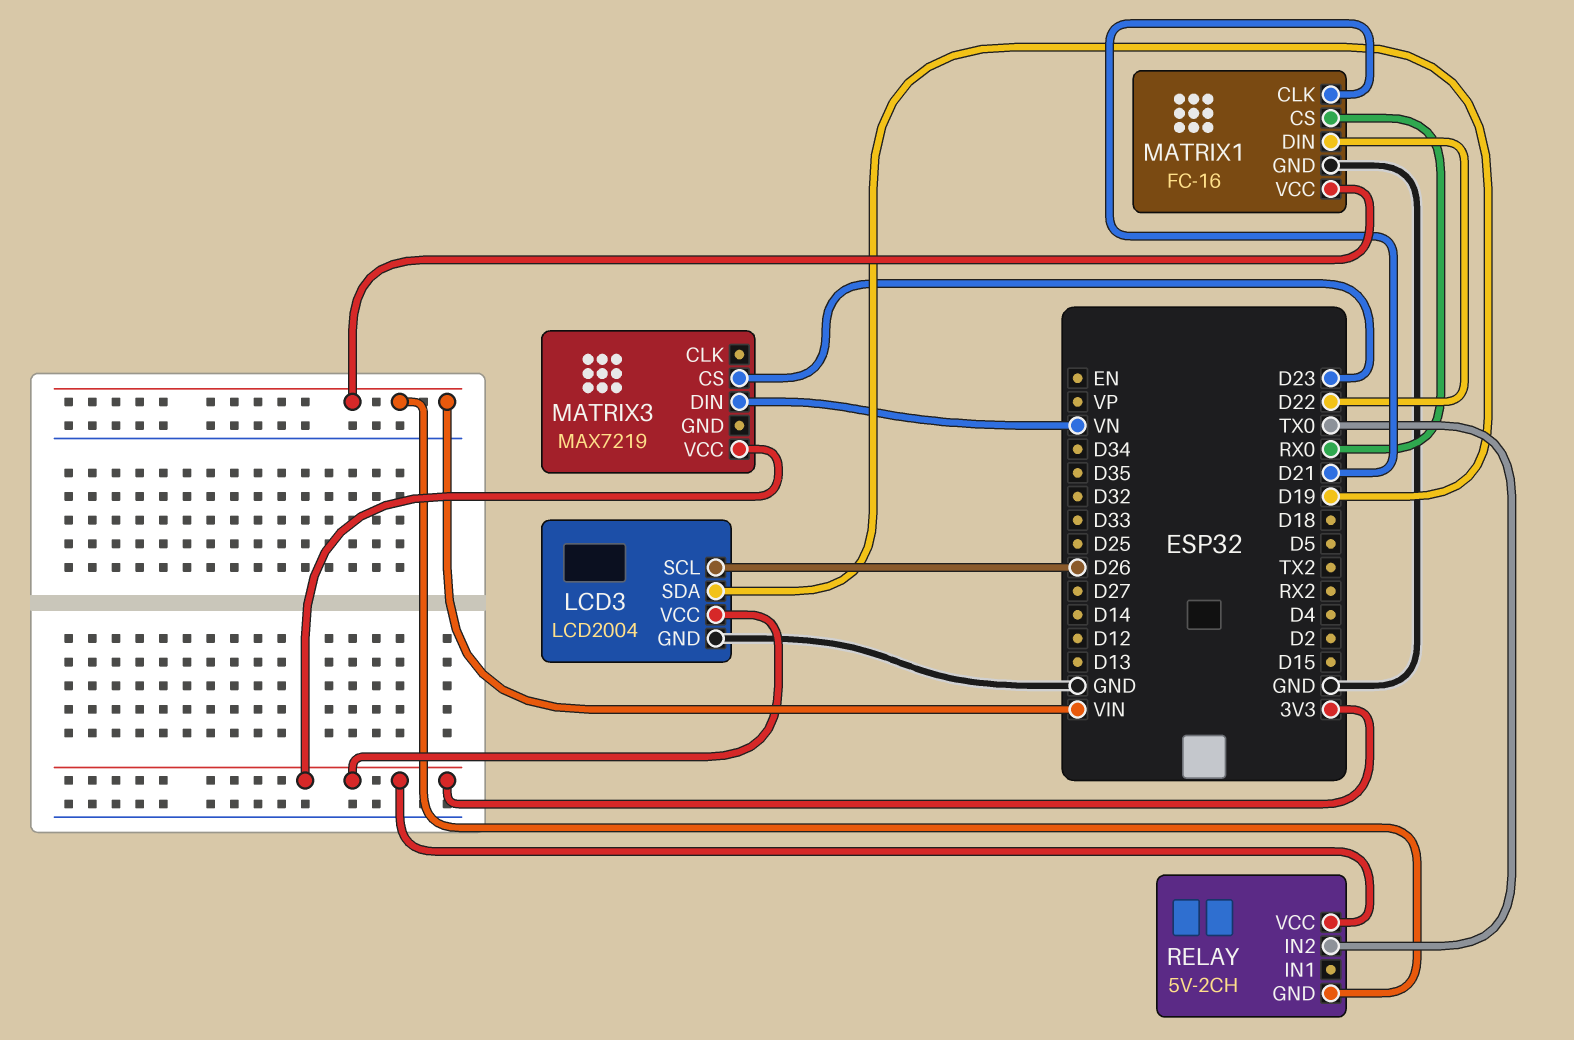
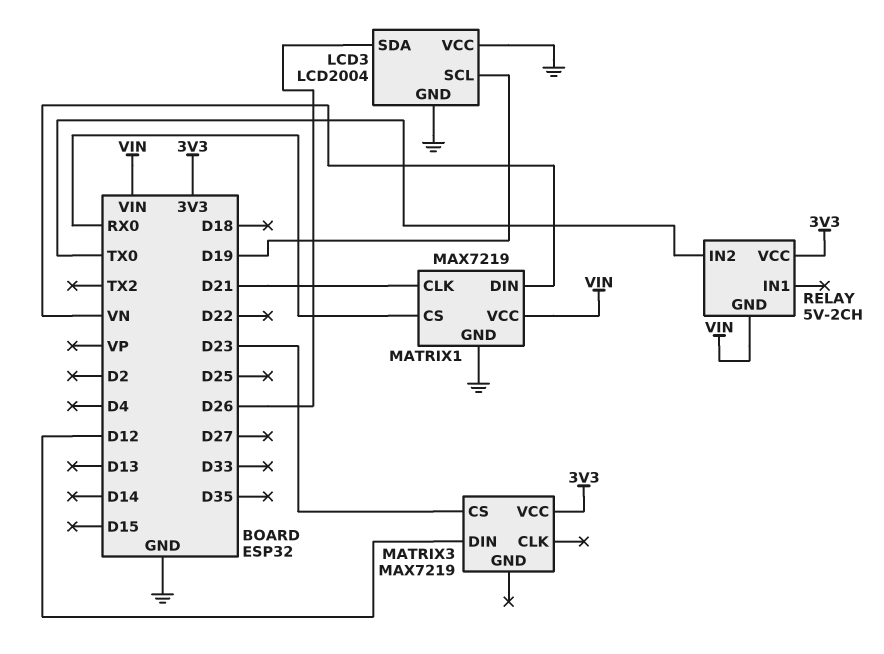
LCD3 pin SCL: D26 -> D19
LCD3 pin SDA: D19 -> D26
LCD3 pin VCC: 3V3 -> GND
MATRIX1: FC-16 -> MAX7219
MATRIX1 pin DIN: D22 -> VN
MATRIX3 pin DIN: VN -> D12

